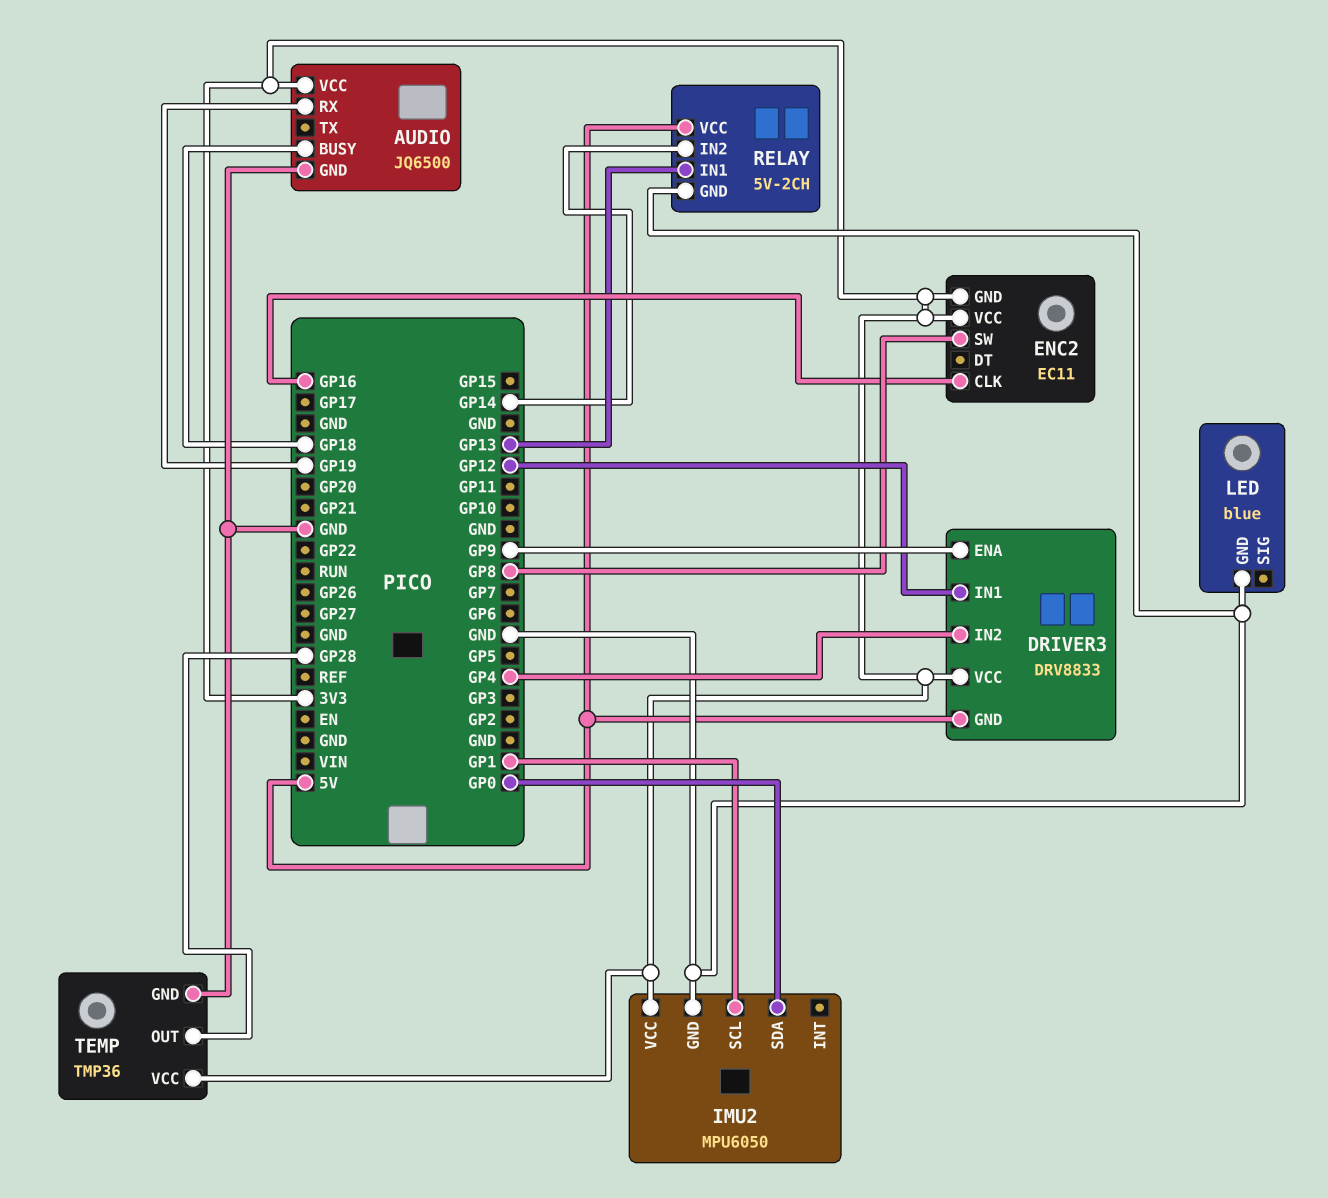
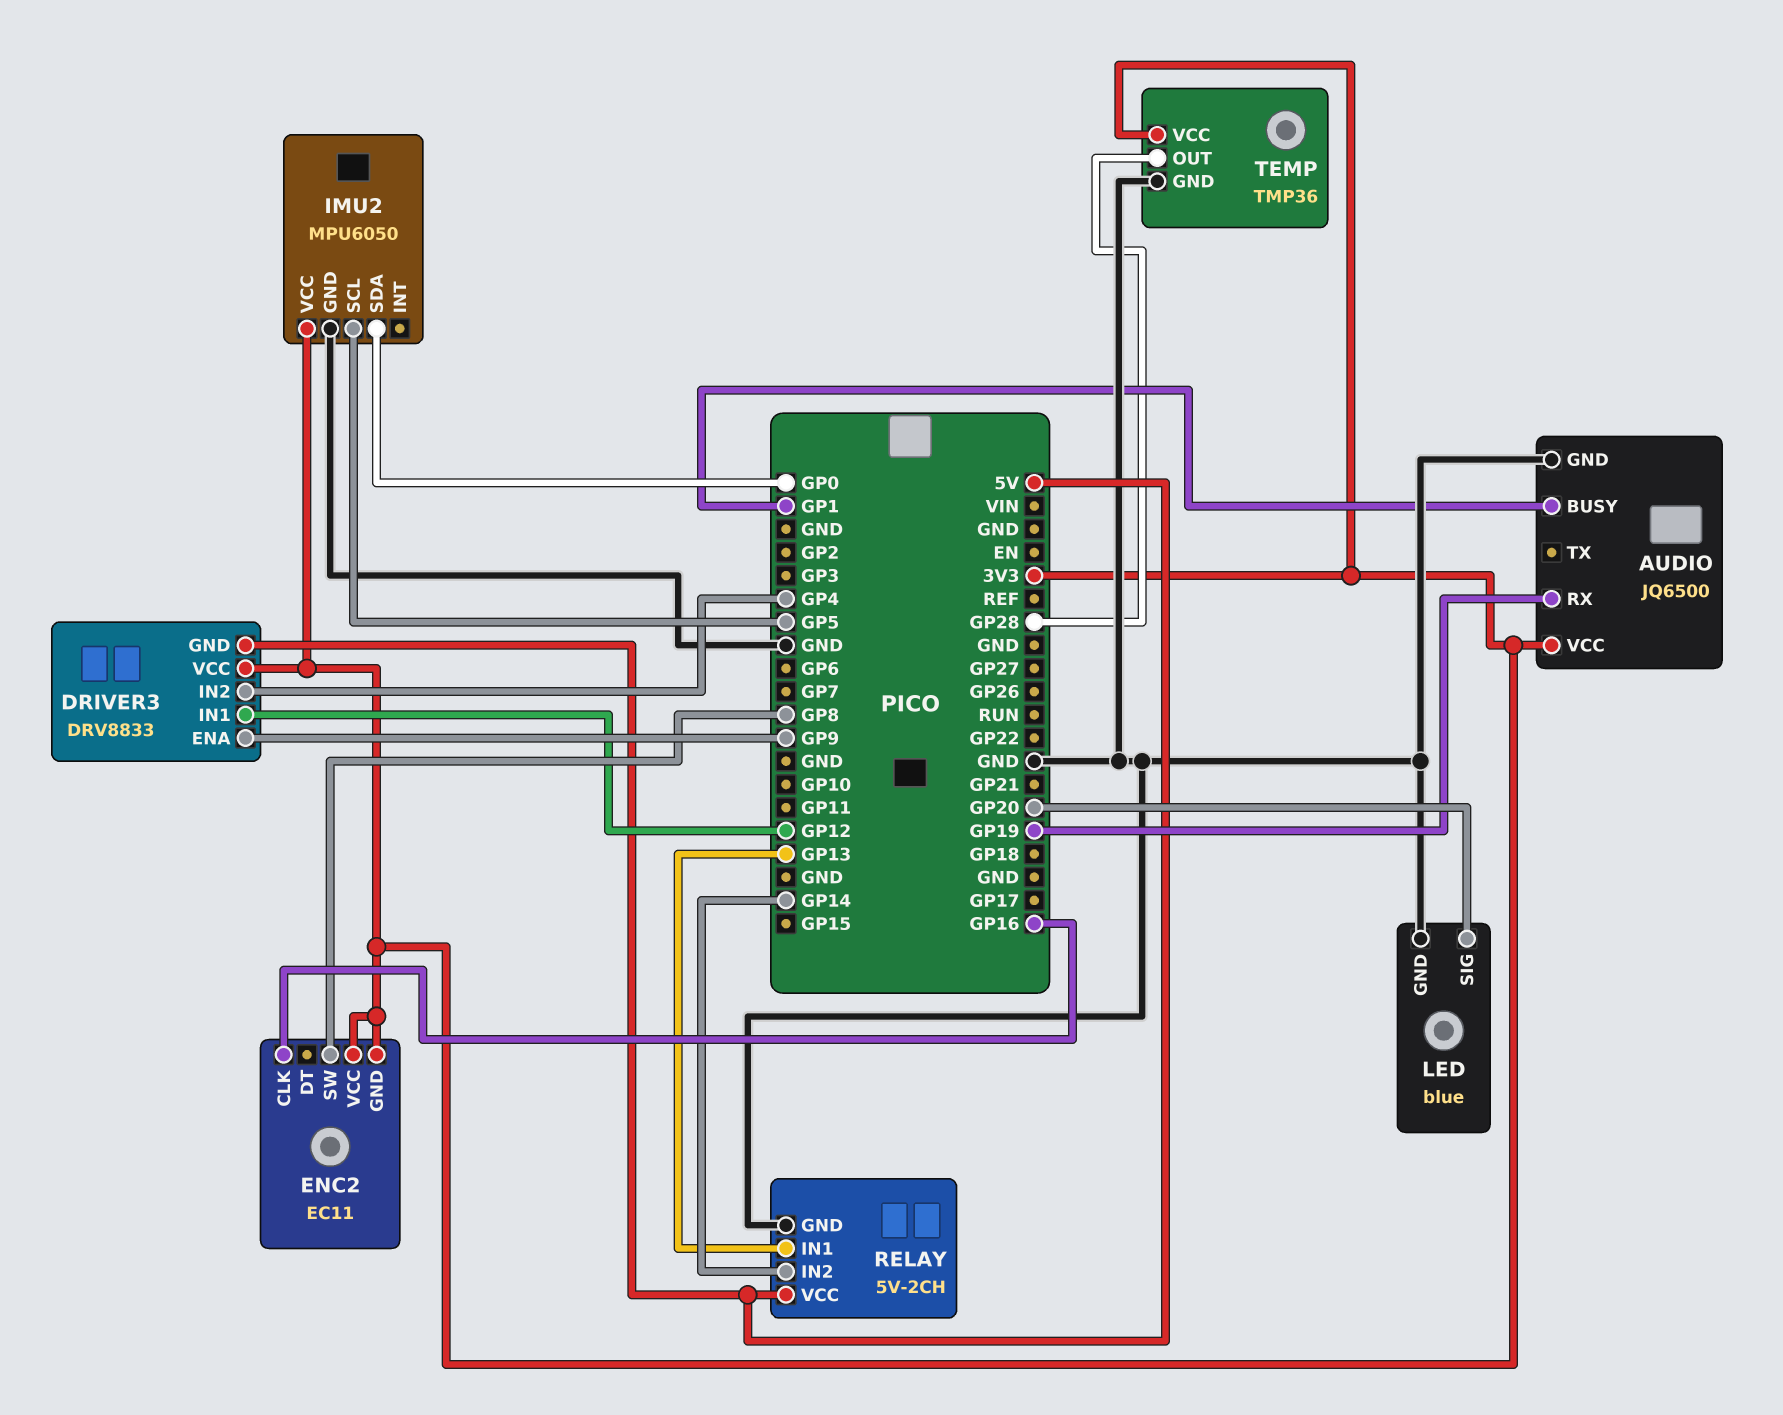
AUDIO pin BUSY: GP18 -> GP1
IMU2 pin SCL: GP1 -> GP5
LED pin SIG: none -> GP20

